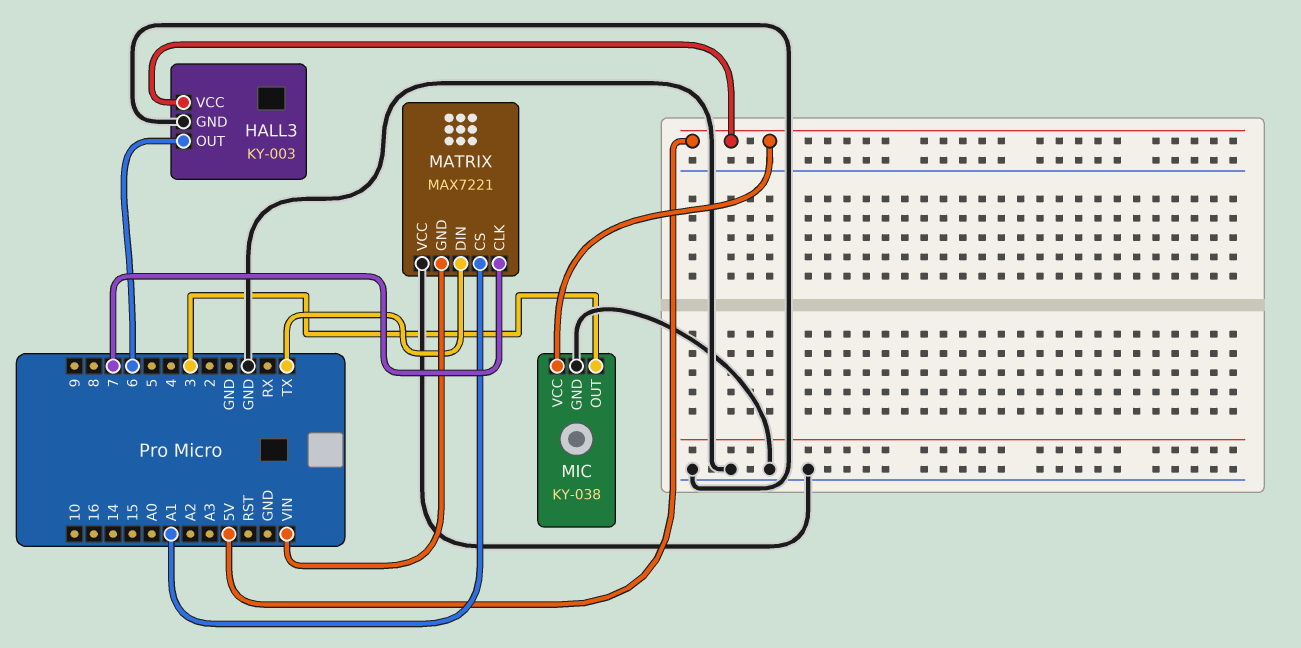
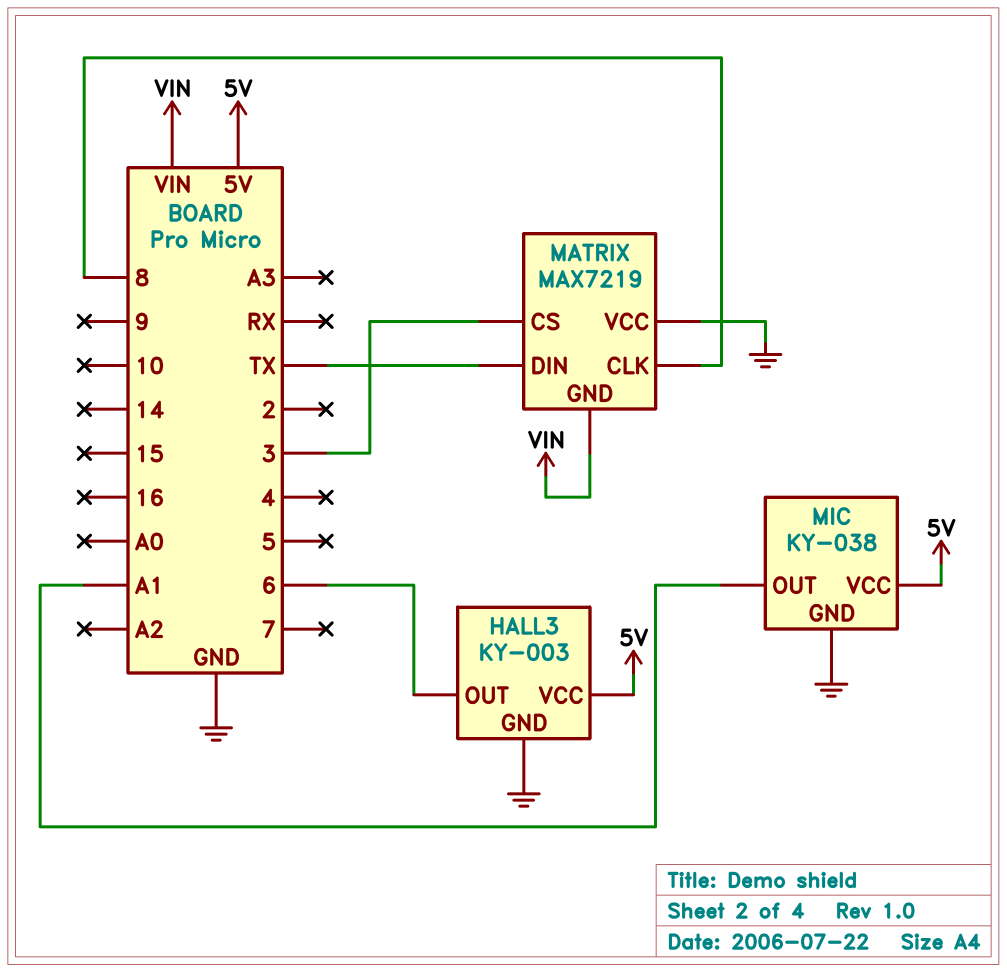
MATRIX: MAX7221 -> MAX7219
MATRIX pin CLK: 7 -> 8
MATRIX pin CS: A1 -> 3
MIC pin OUT: 3 -> A1

